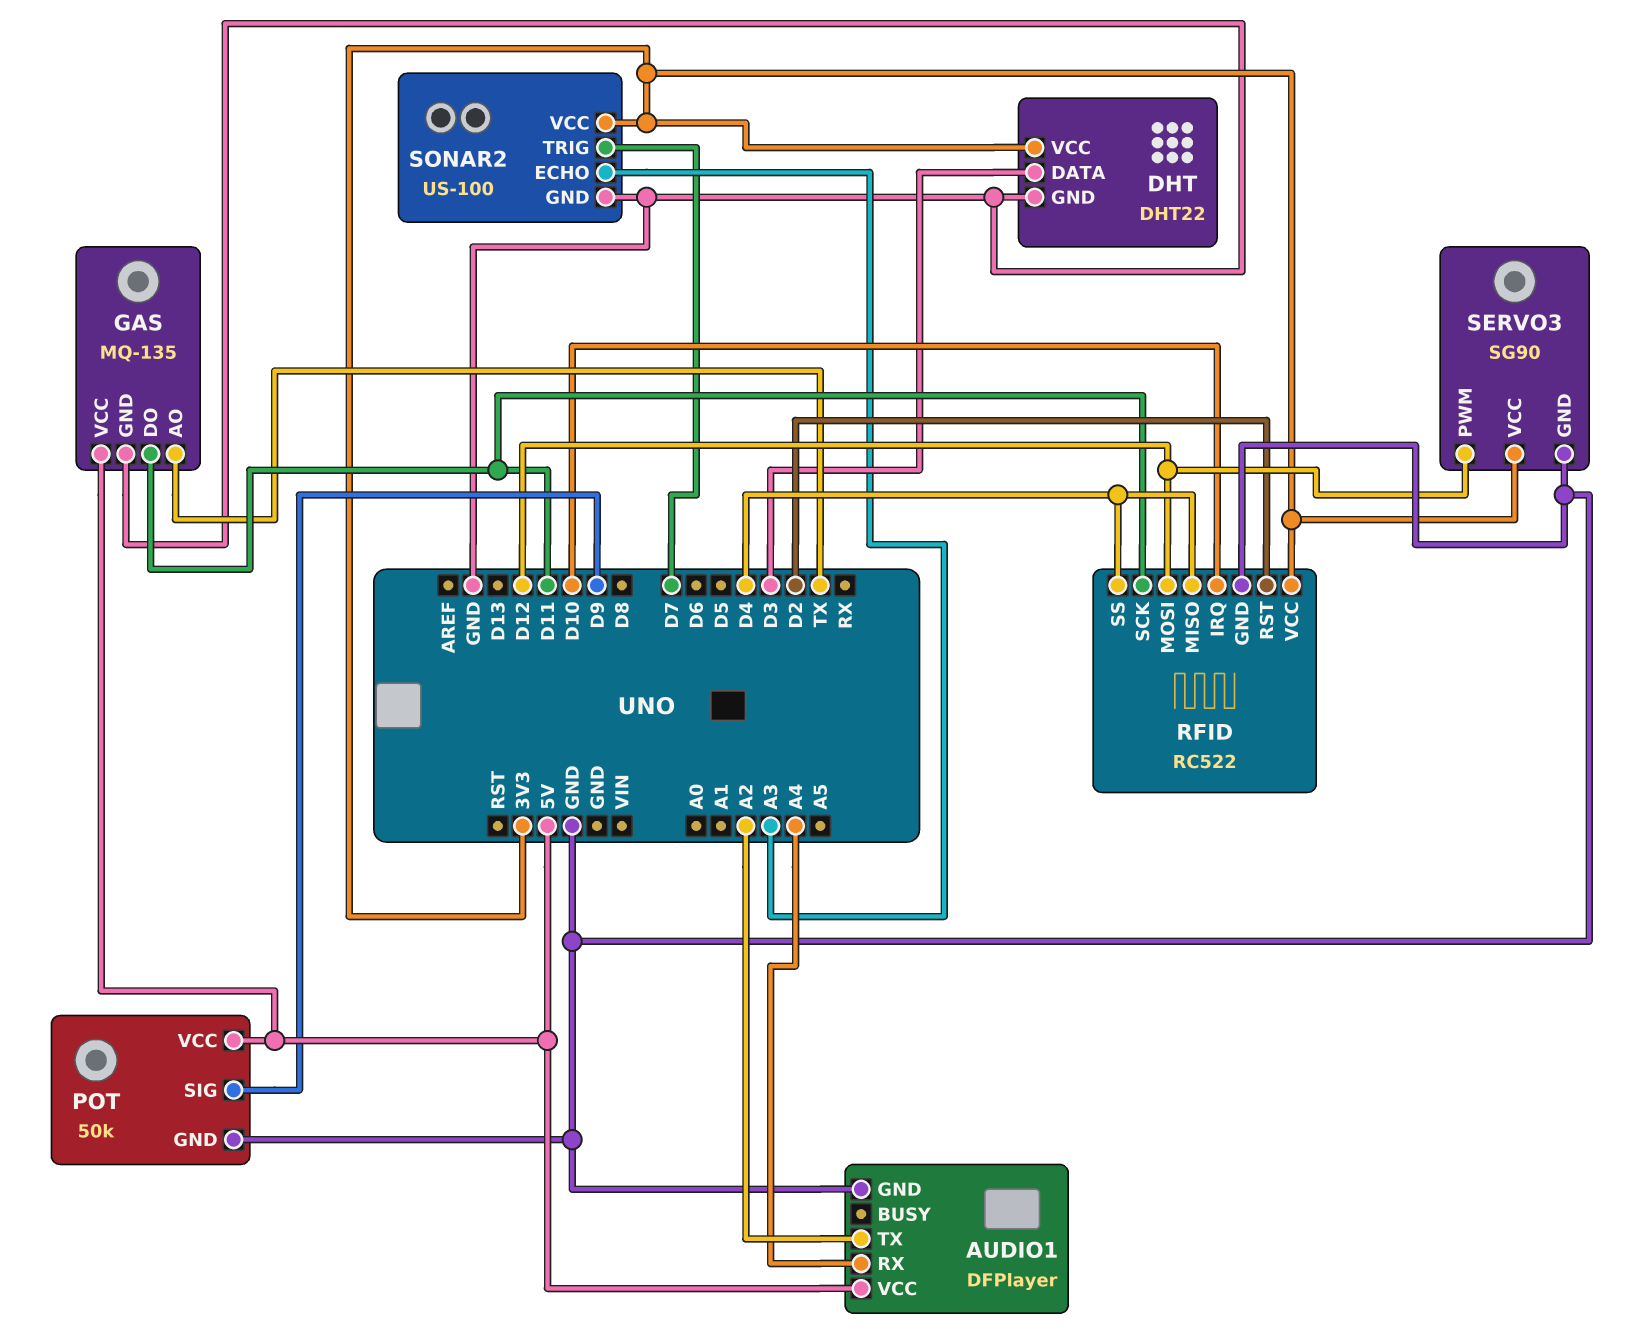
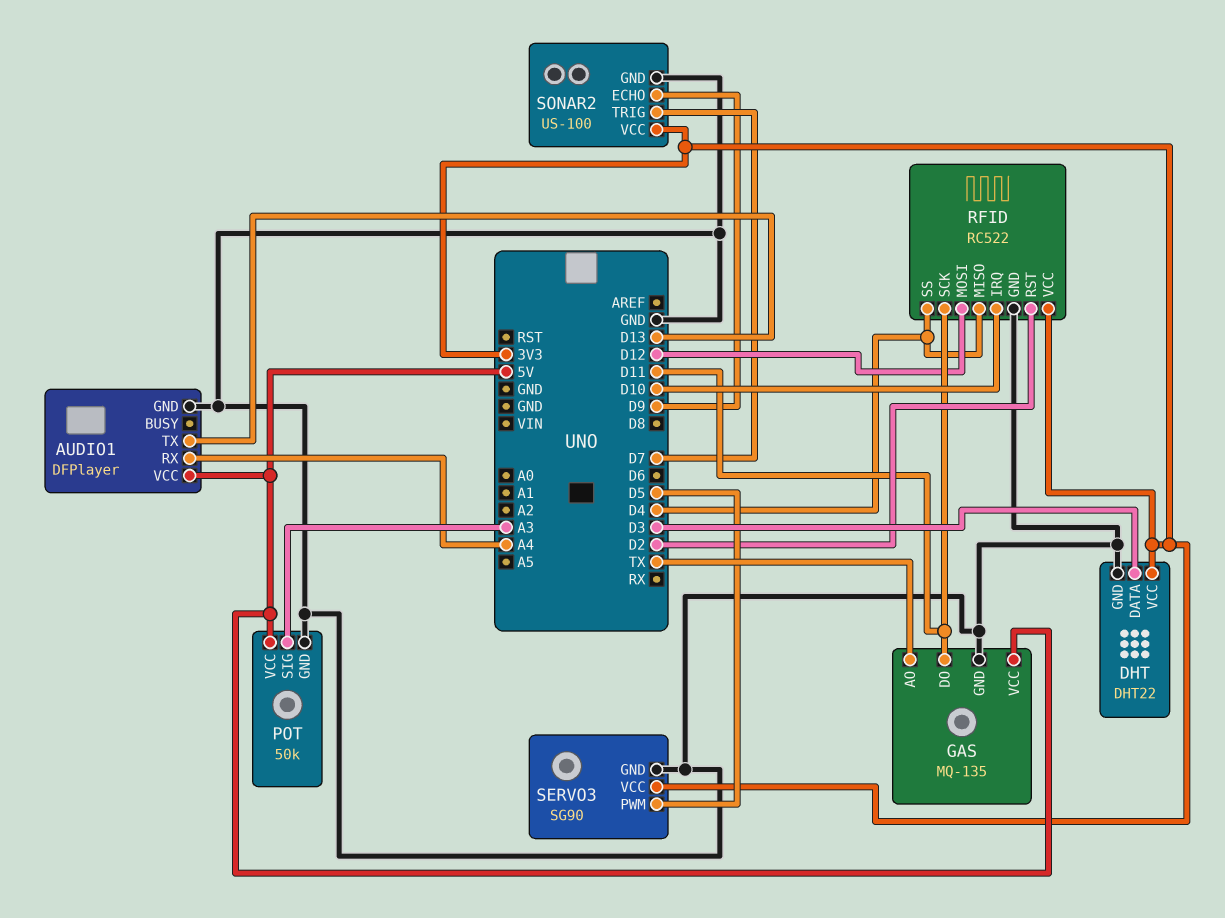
AUDIO1 pin TX: A2 -> D13
POT pin SIG: D9 -> A3
SERVO3 pin PWM: D12 -> D5
SONAR2 pin ECHO: A3 -> D9

